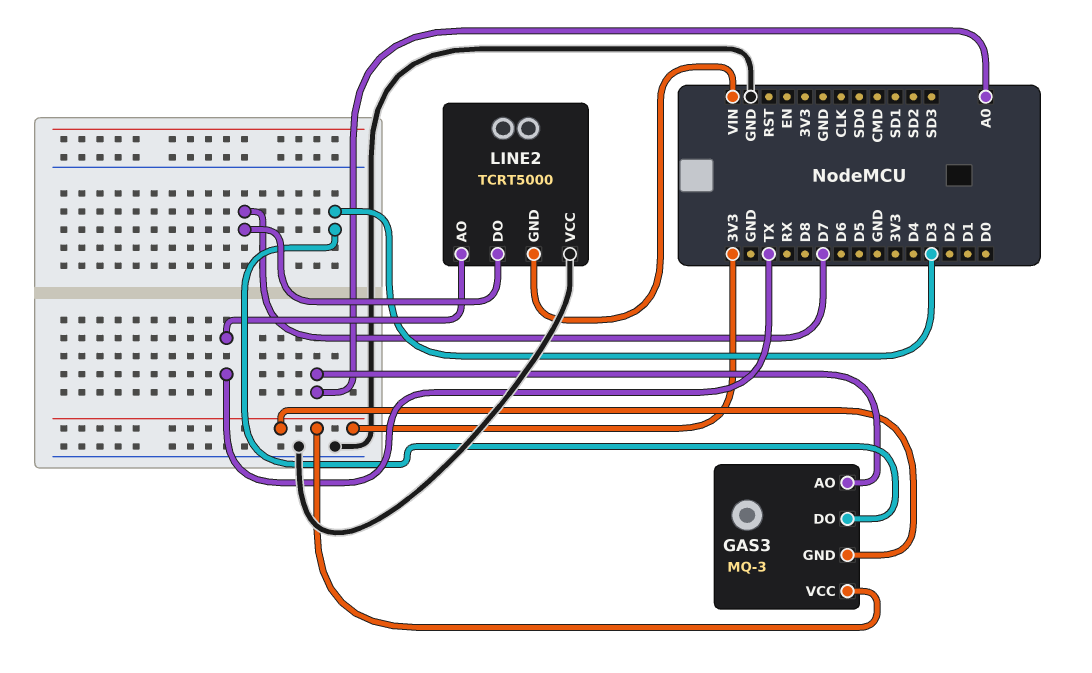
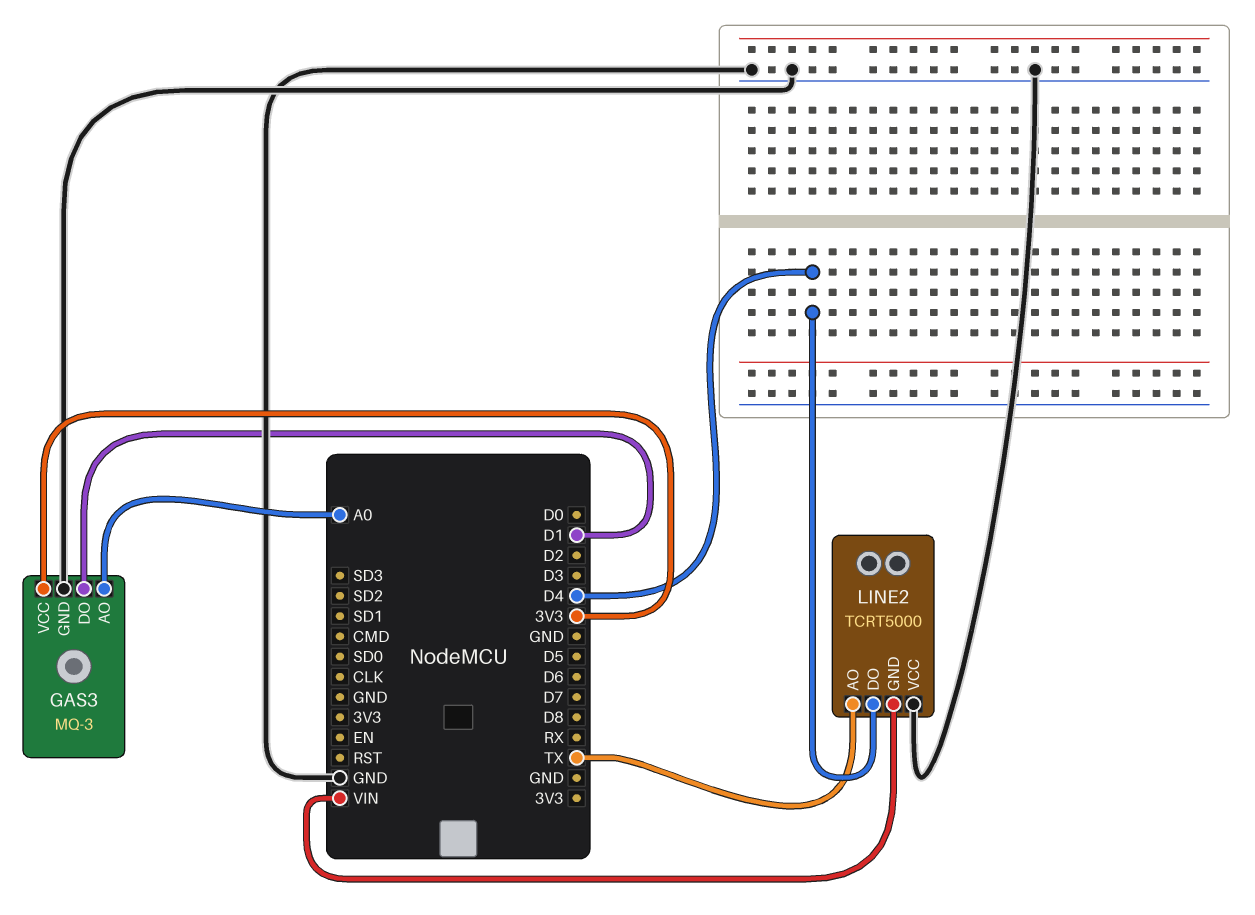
GAS3 pin DO: D3 -> D1
GAS3 pin GND: 3V3 -> GND
LINE2 pin DO: D7 -> D4

